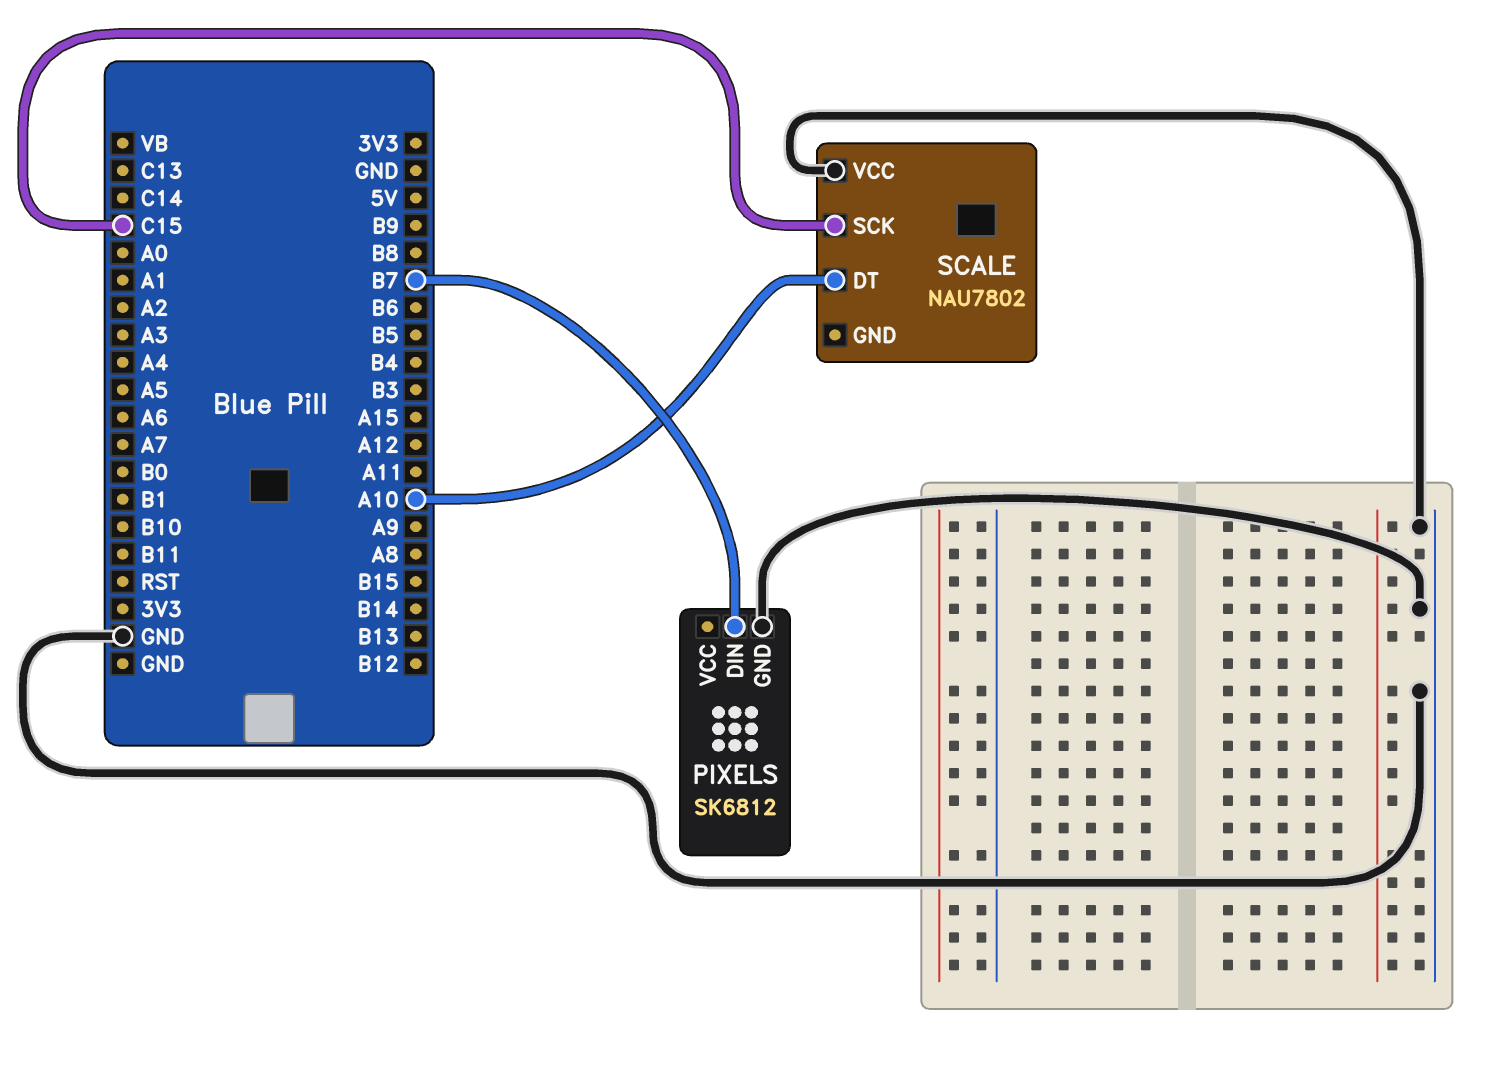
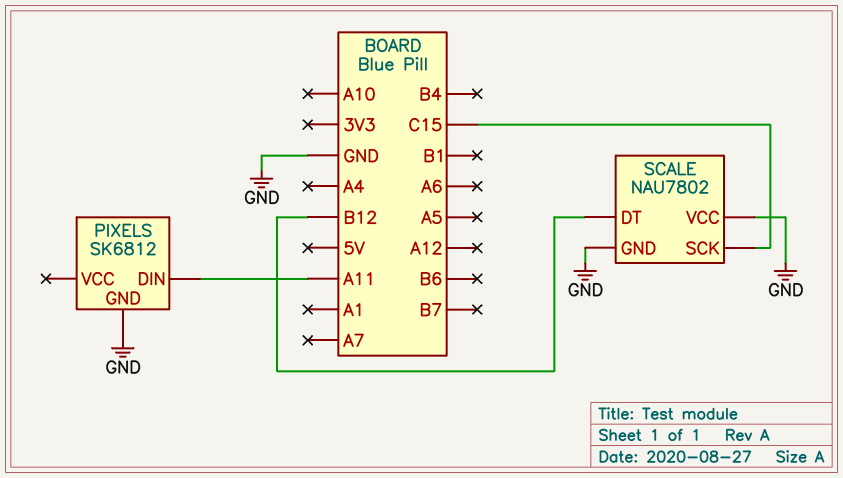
PIXELS pin DIN: B7 -> A11
SCALE pin DT: A10 -> B12
SCALE pin GND: none -> GND

